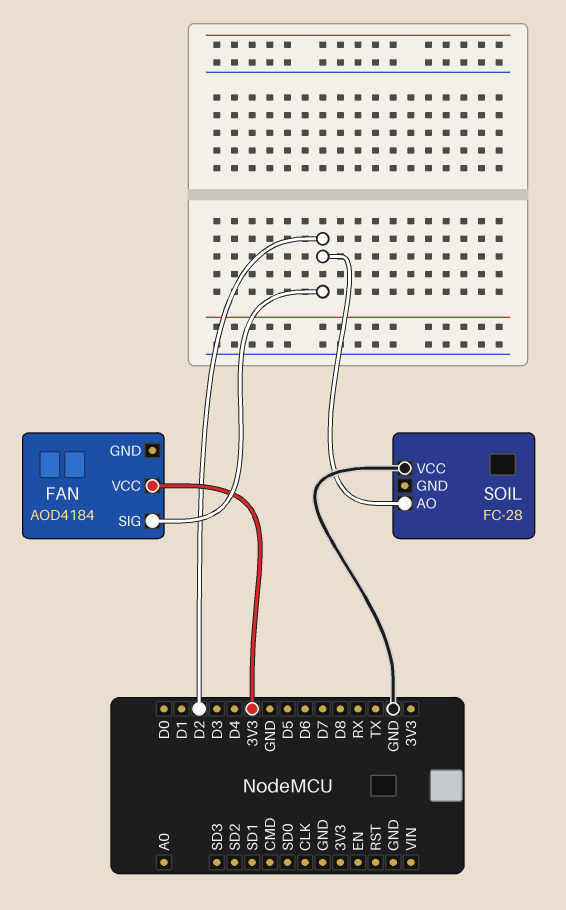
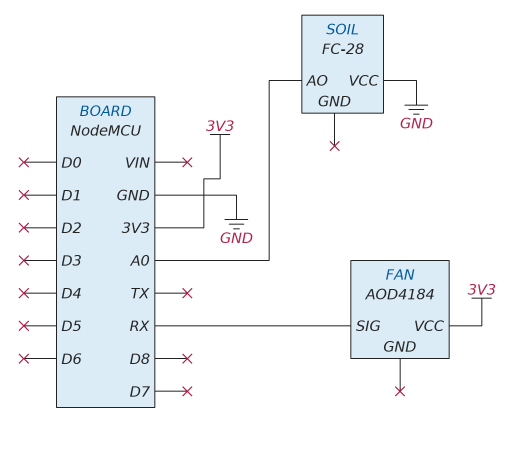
FAN pin SIG: D2 -> RX
SOIL pin AO: D2 -> A0

